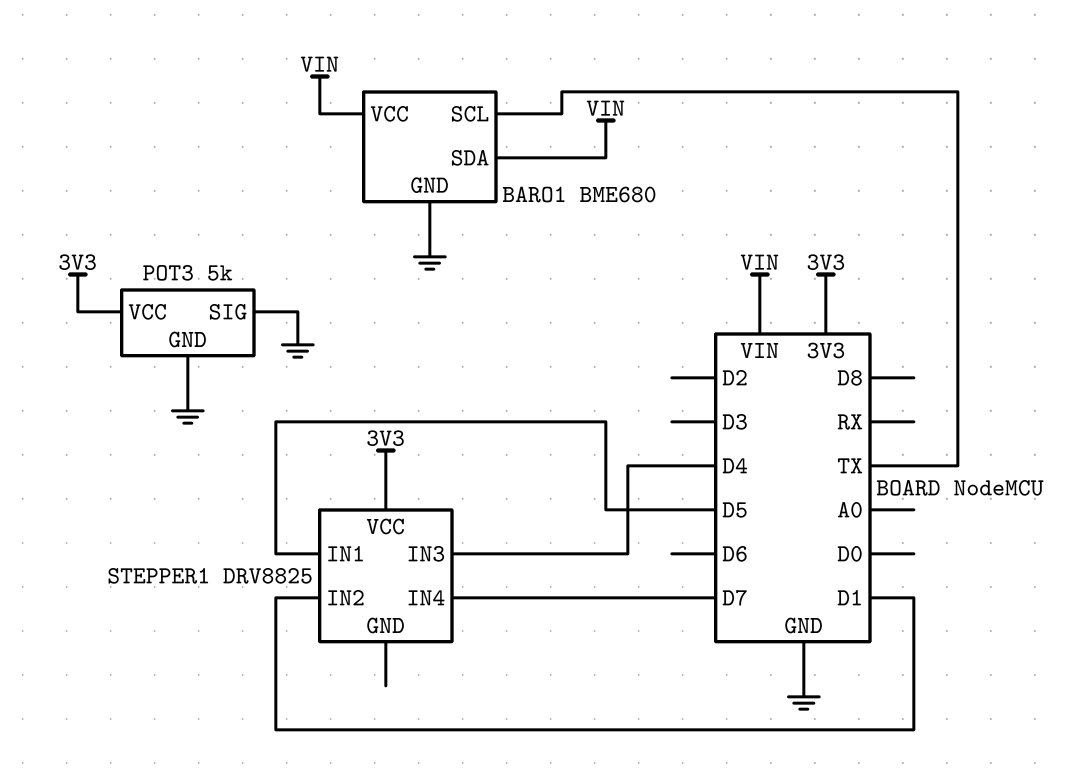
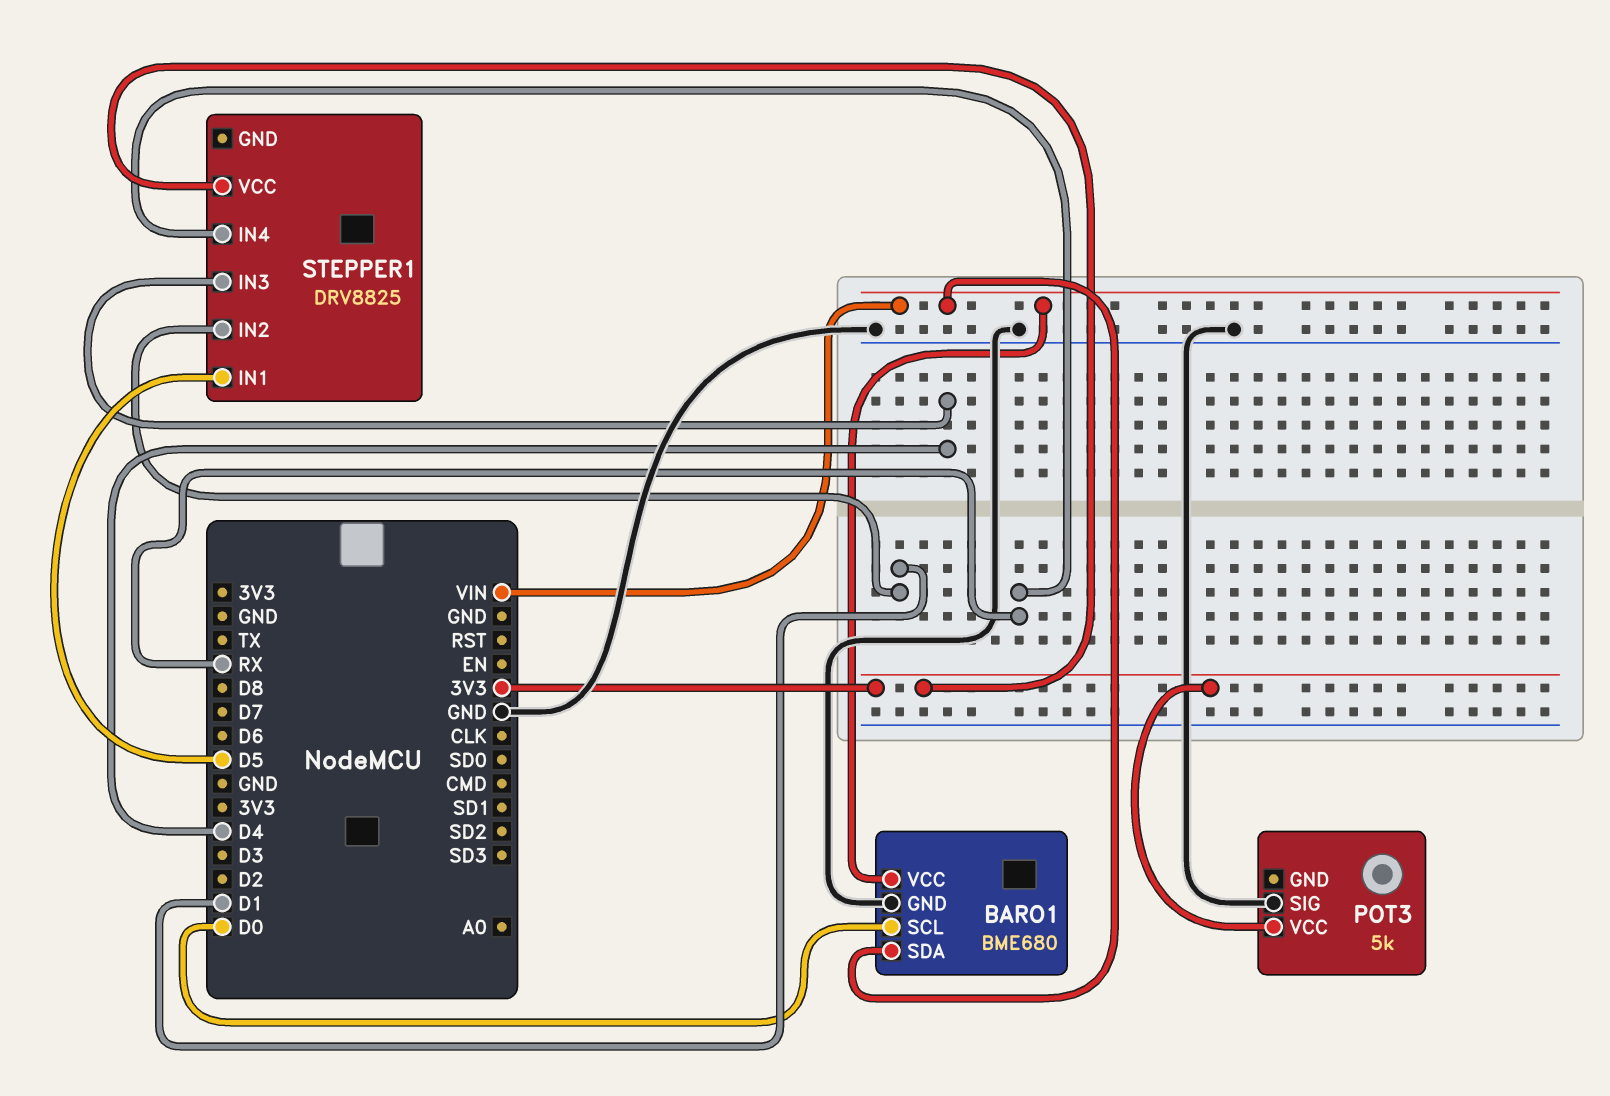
BARO1 pin SCL: TX -> D0
POT3 pin GND: GND -> none
STEPPER1 pin IN4: D7 -> RX

